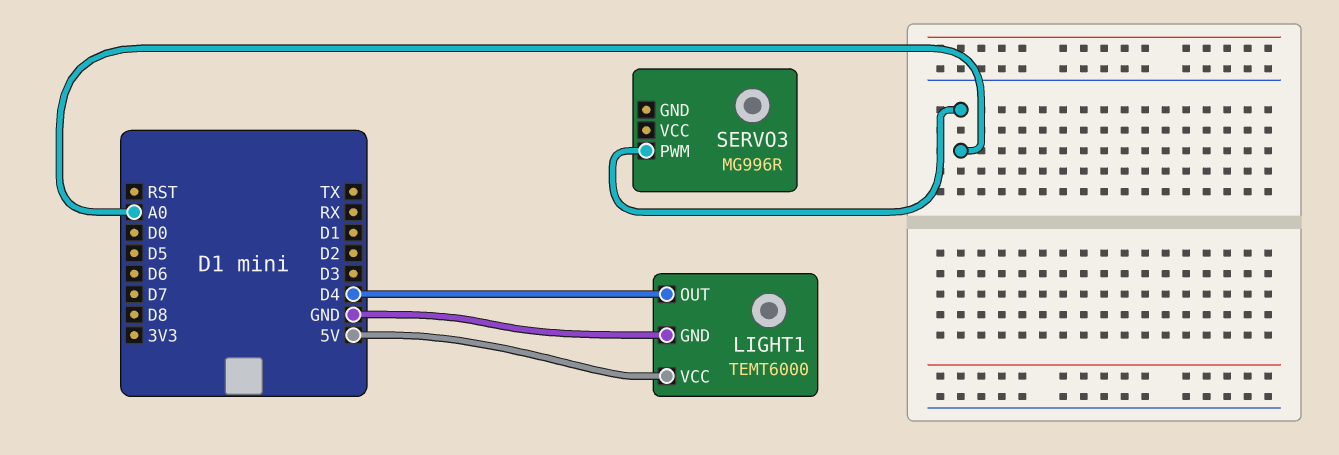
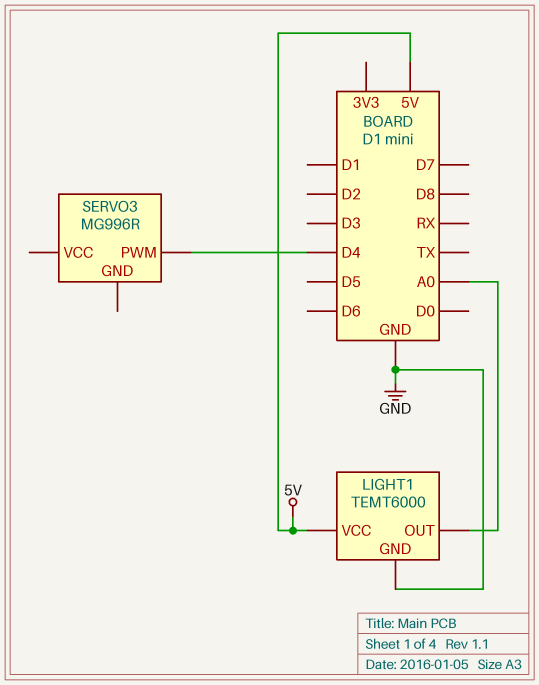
LIGHT1 pin OUT: D4 -> A0
SERVO3 pin PWM: A0 -> D4

